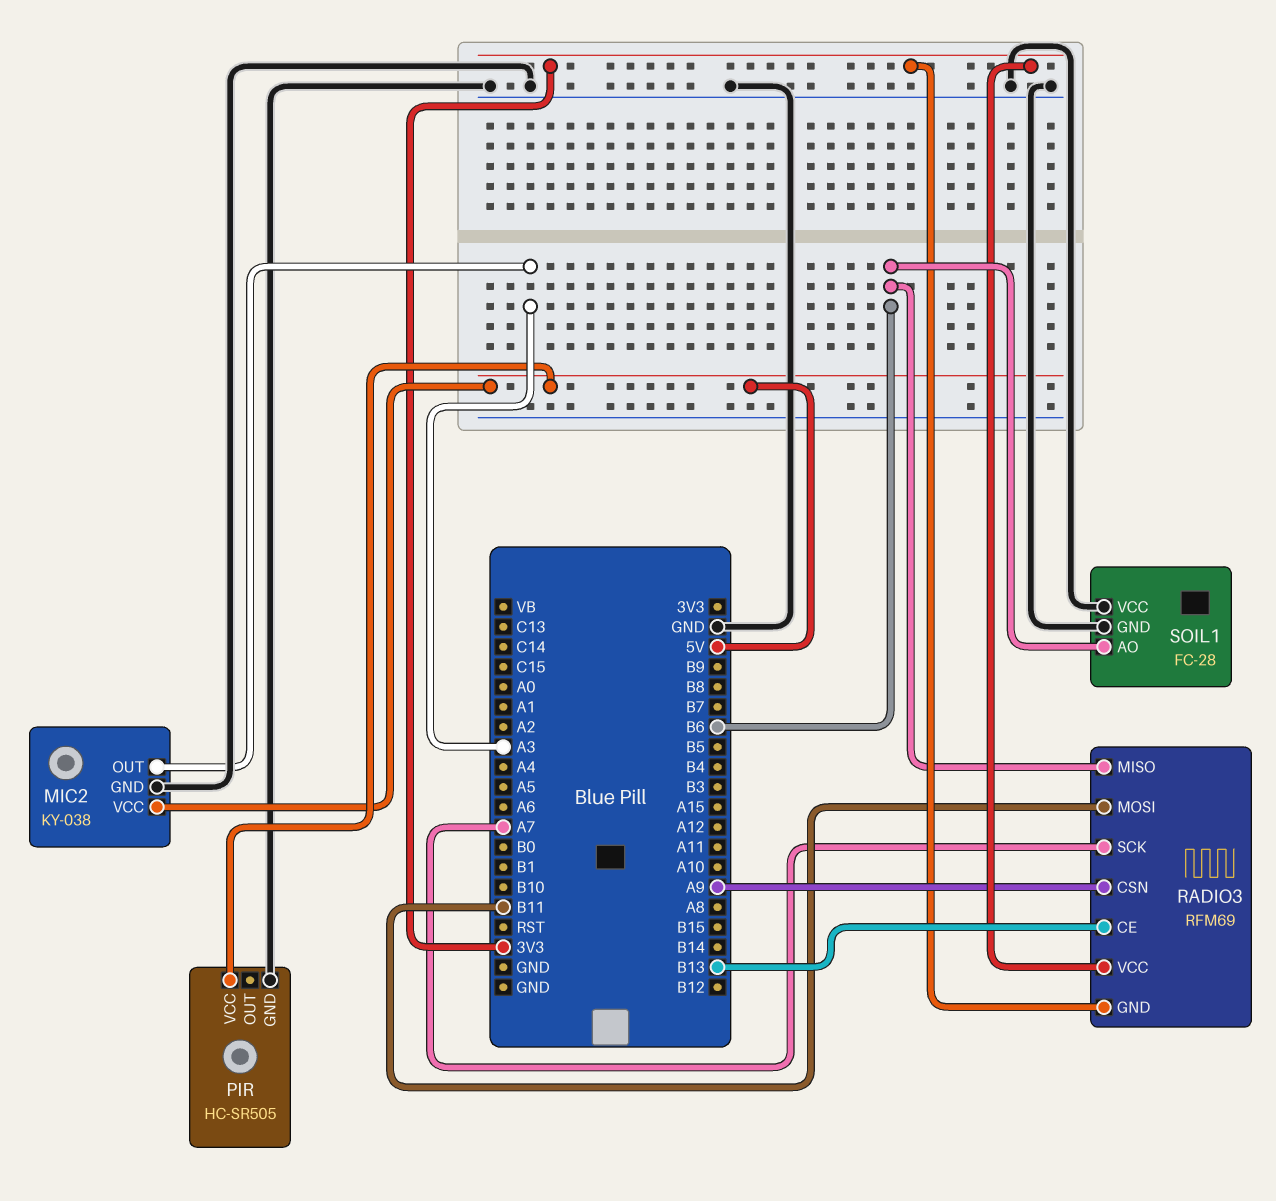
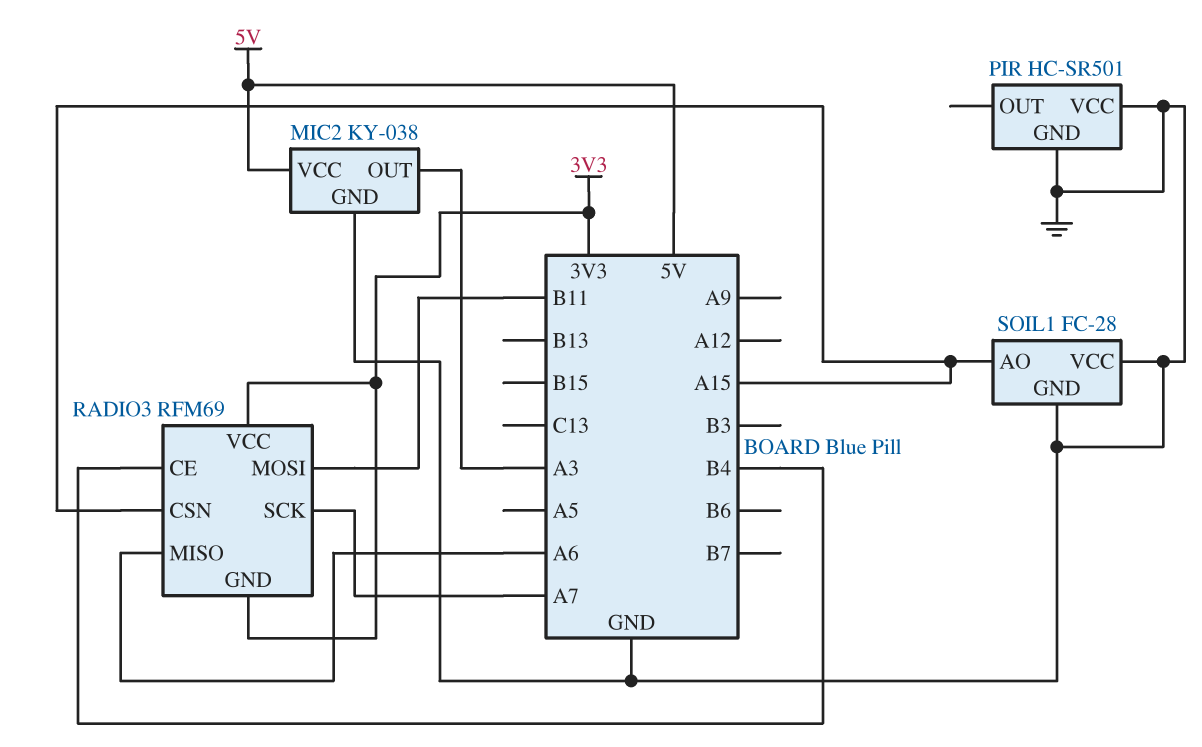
PIR: HC-SR505 -> HC-SR501
PIR pin VCC: 5V -> GND
RADIO3 pin CE: B13 -> B4
RADIO3 pin CSN: A9 -> A15
RADIO3 pin MISO: B6 -> A6
SOIL1 pin AO: B6 -> A15

